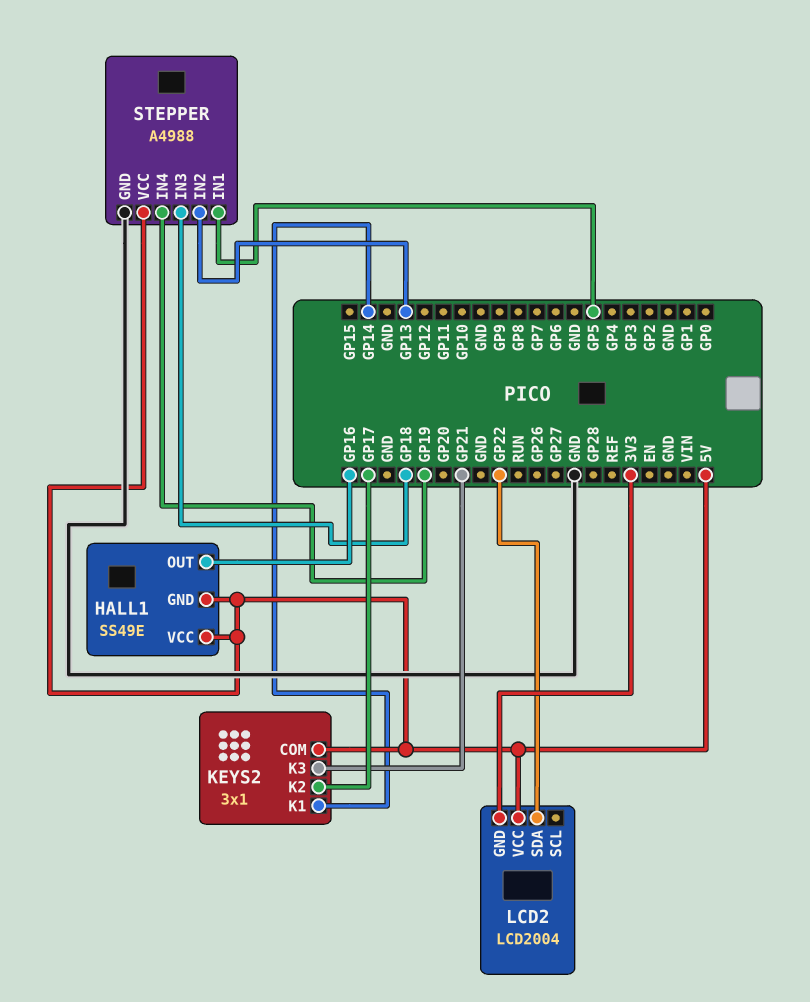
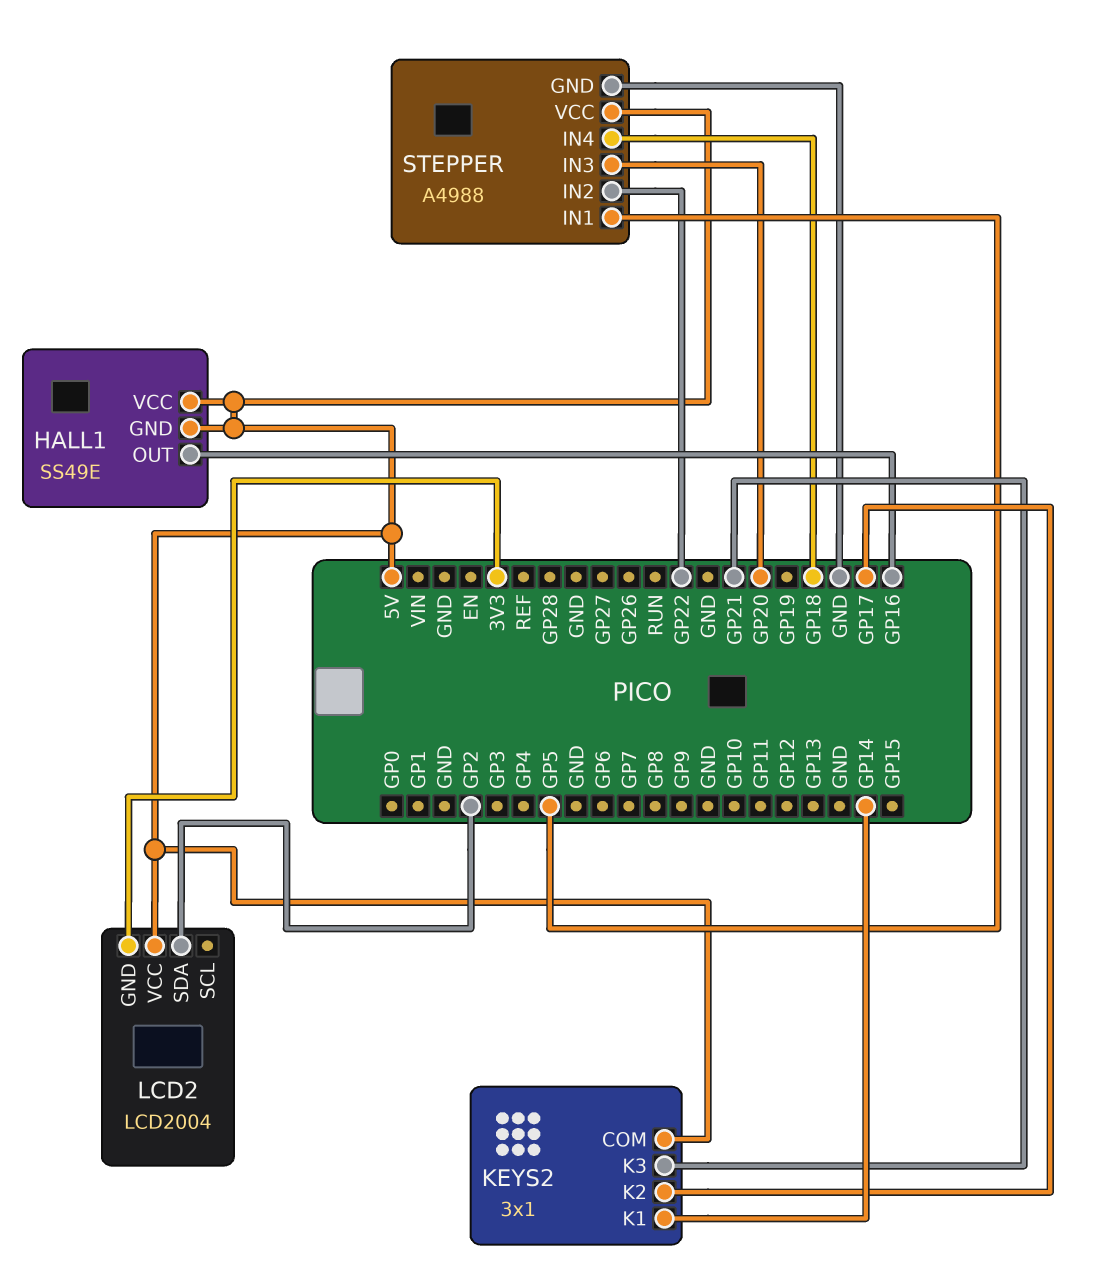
LCD2 pin SDA: GP22 -> GP2
STEPPER pin IN2: GP13 -> GP22
STEPPER pin IN3: GP18 -> GP20
STEPPER pin IN4: GP19 -> GP18

